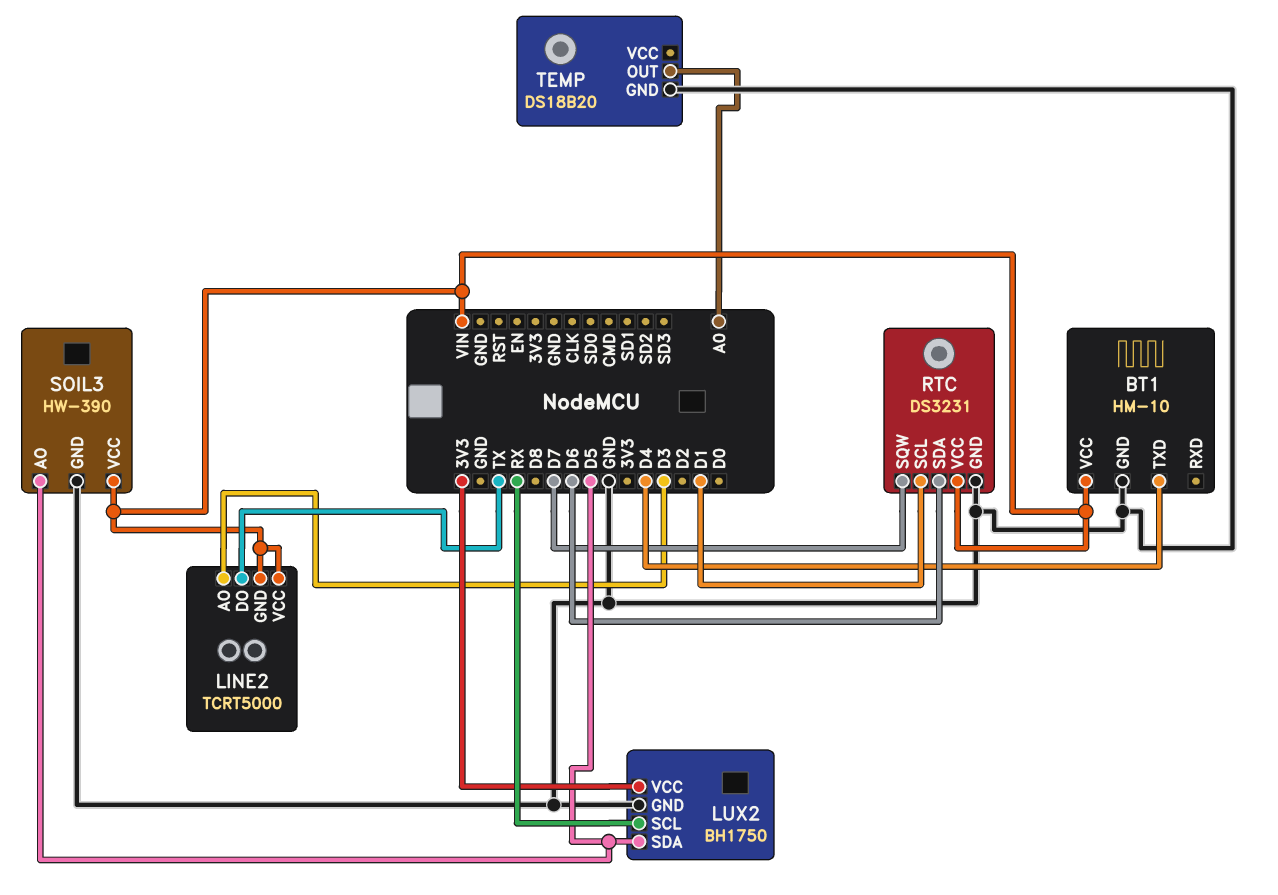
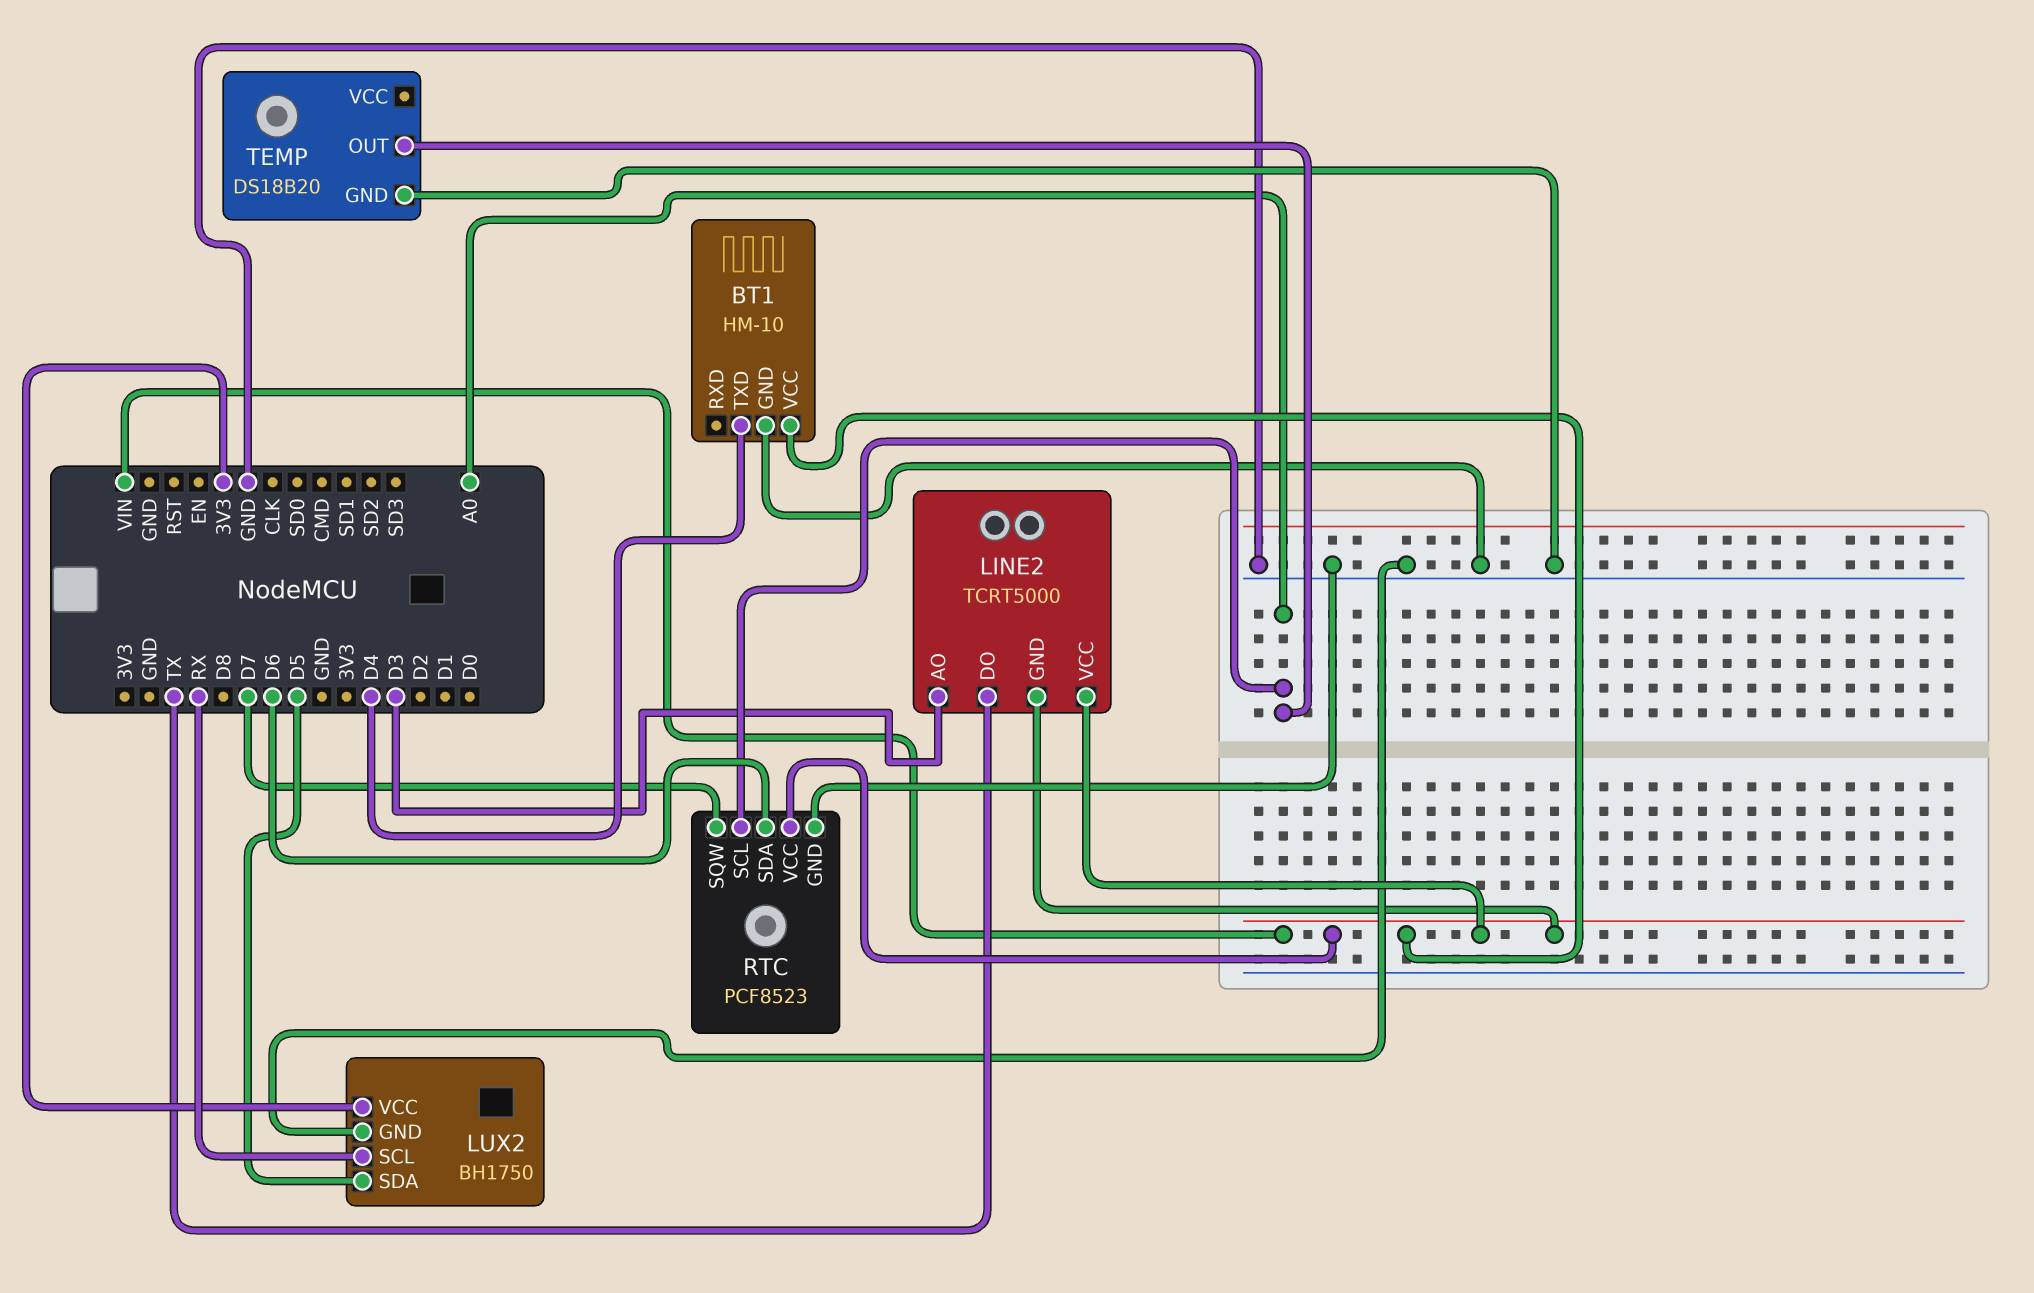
RTC: DS3231 -> PCF8523
RTC pin SCL: D1 -> A0
SOIL3: HW-390 -> none
SOIL3 pin AO: D5 -> none
SOIL3 pin GND: GND -> none
SOIL3 pin VCC: VIN -> none

